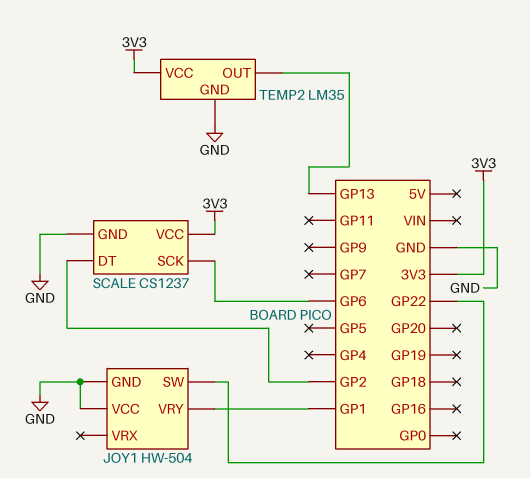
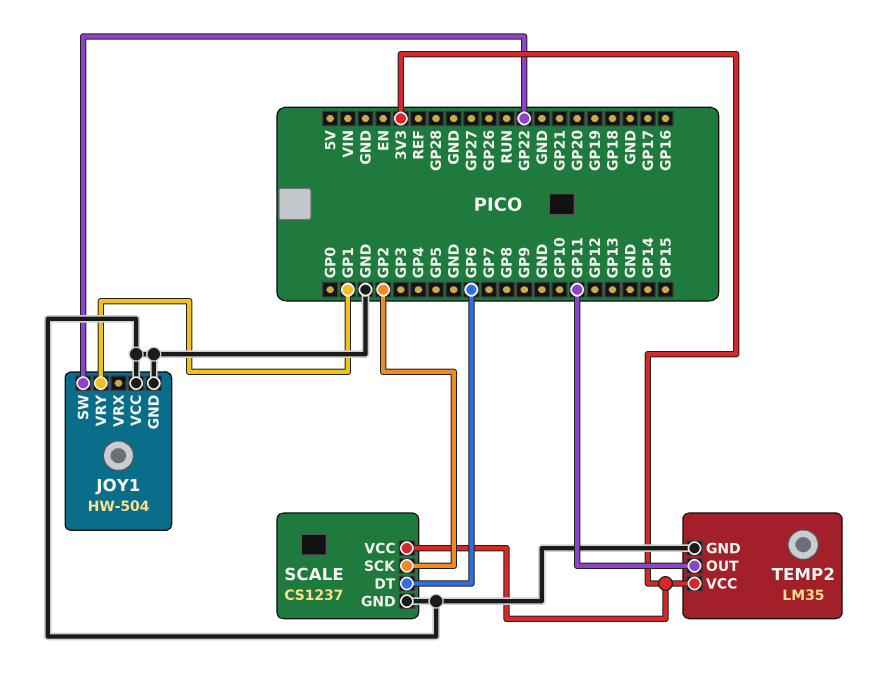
SCALE pin DT: GP2 -> GP6
SCALE pin SCK: GP6 -> GP2
TEMP2 pin OUT: GP13 -> GP11

